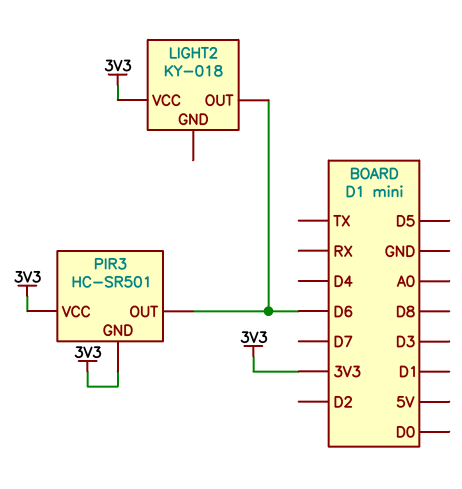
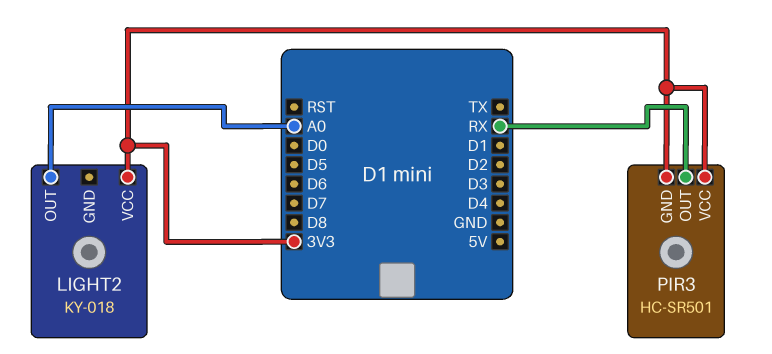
LIGHT2 pin OUT: D6 -> A0
PIR3 pin OUT: D6 -> RX

